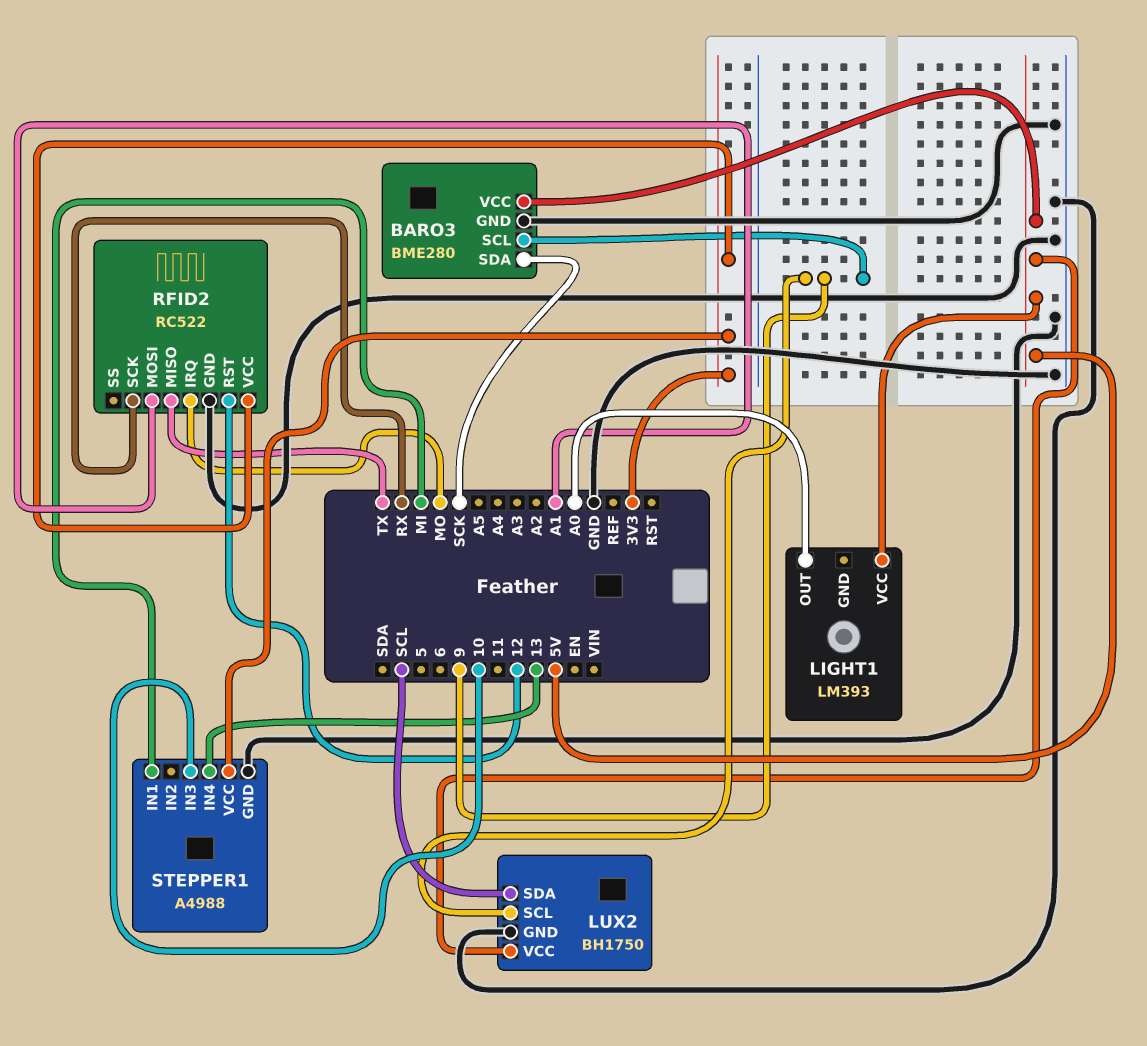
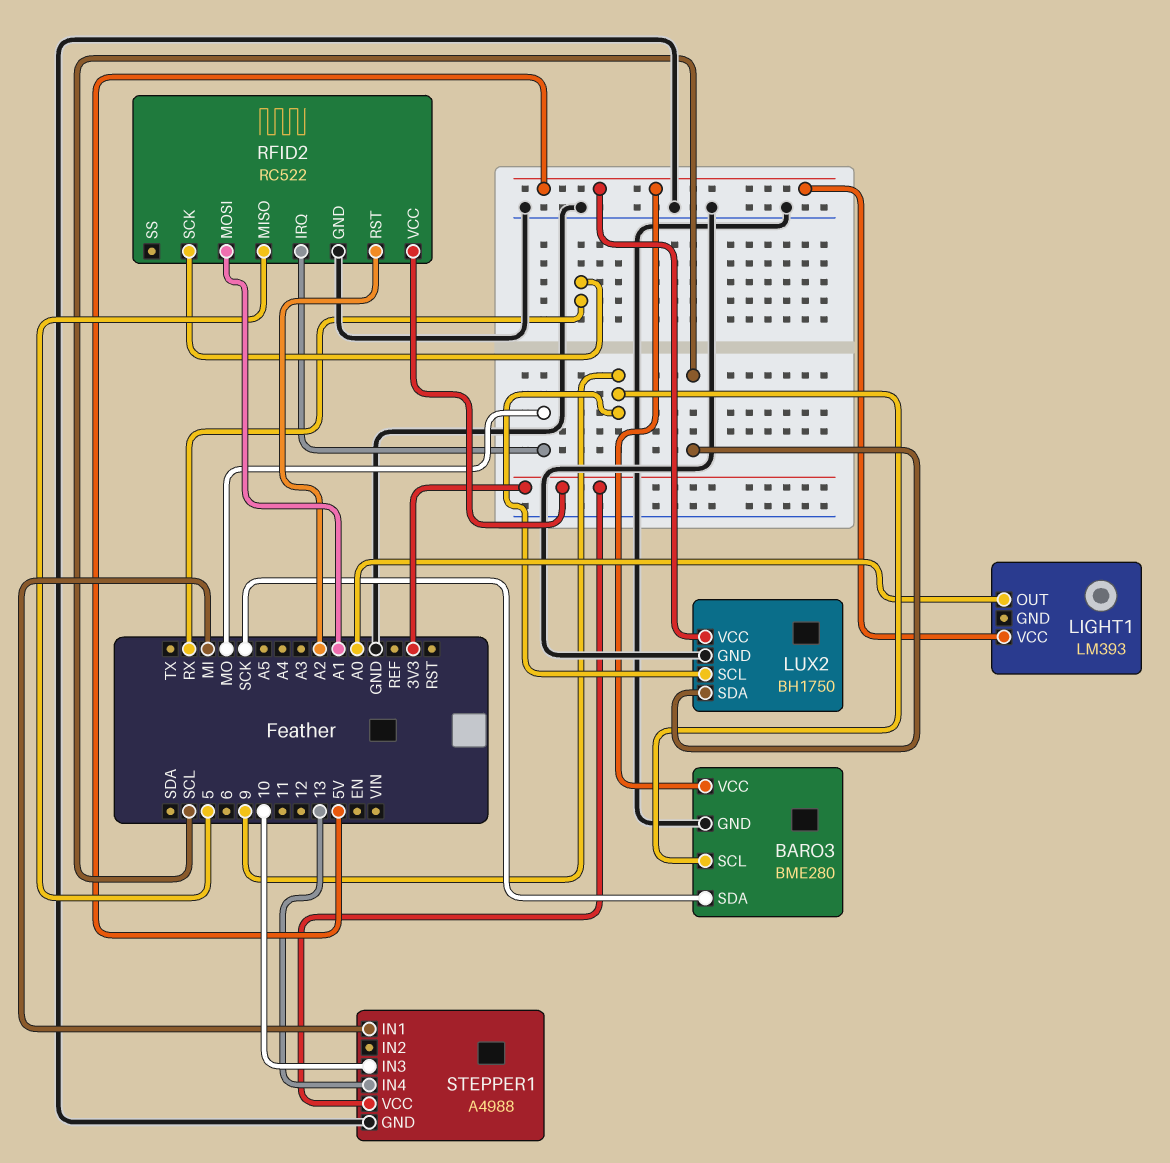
RFID2 pin MISO: TX -> 5
RFID2 pin RST: 12 -> A2

